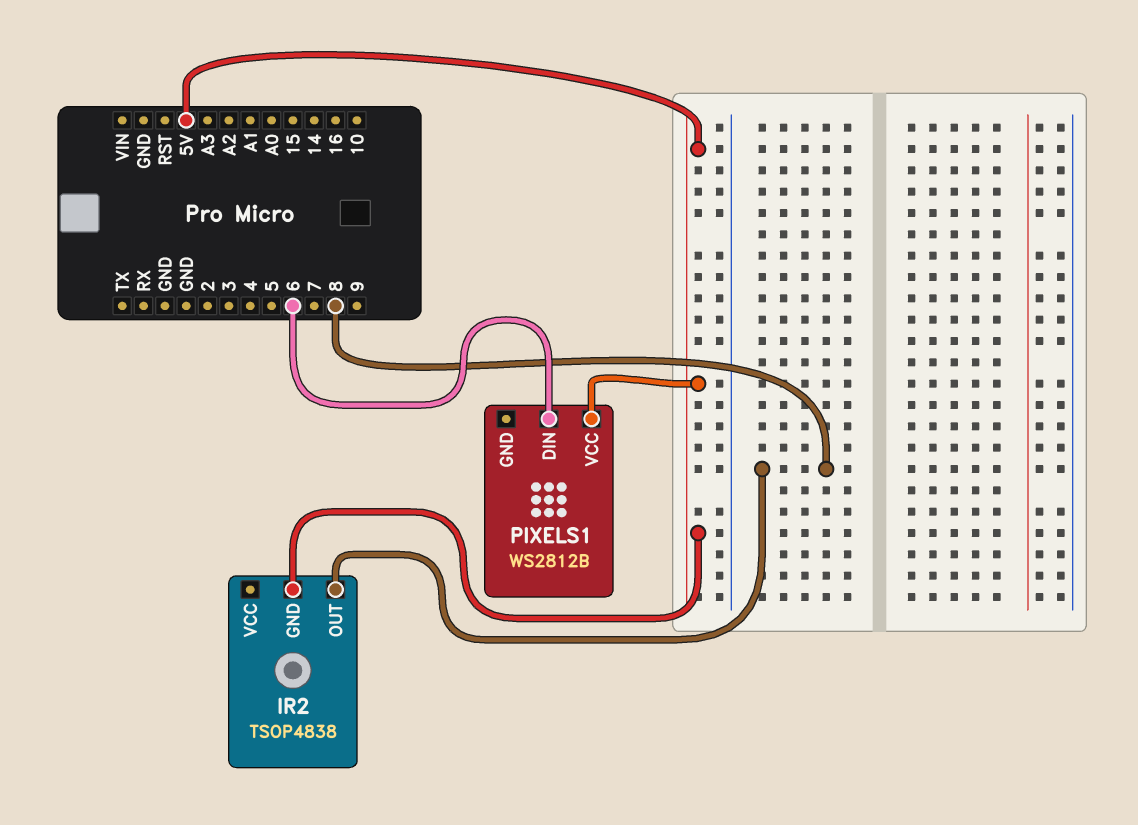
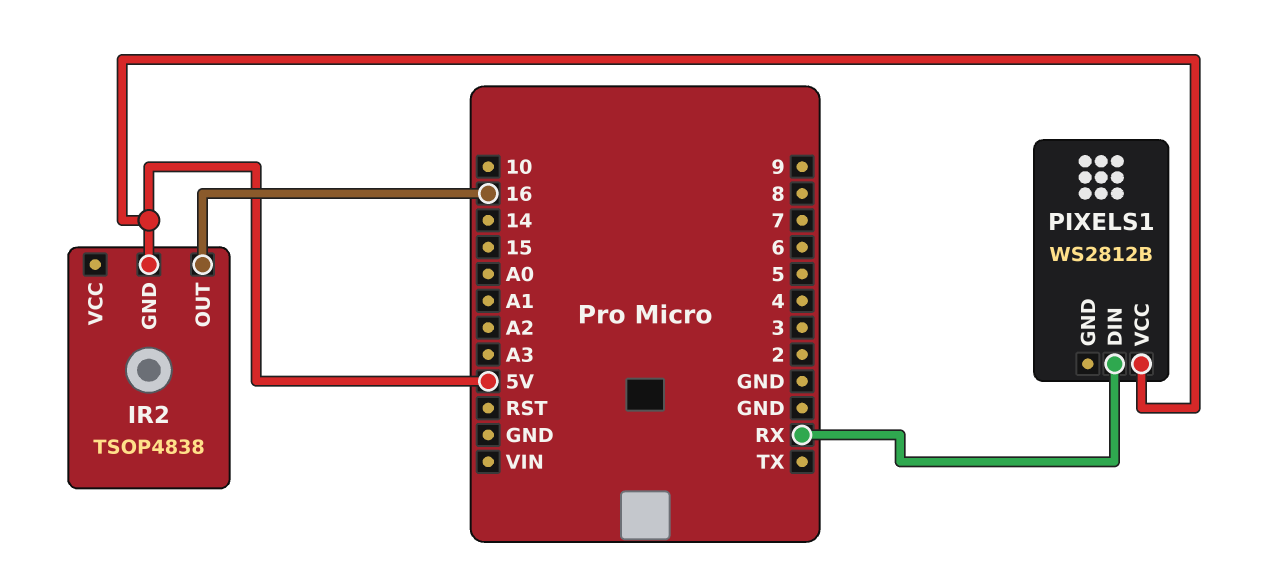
IR2 pin OUT: 8 -> 16
PIXELS1 pin DIN: 6 -> RX

